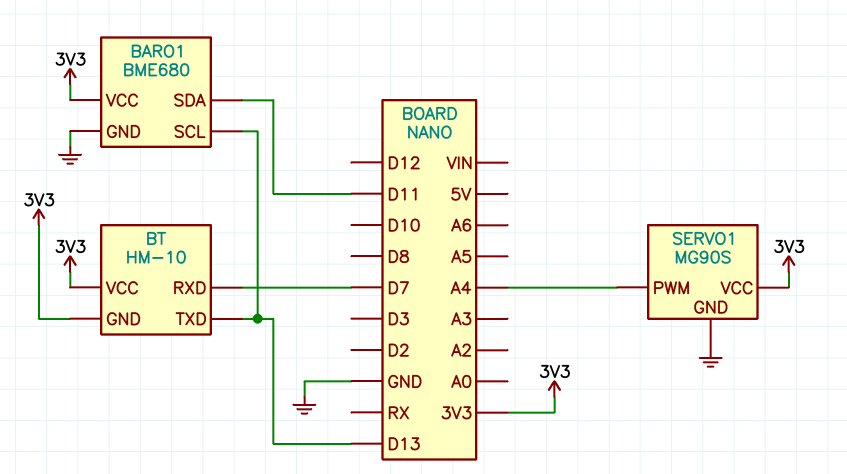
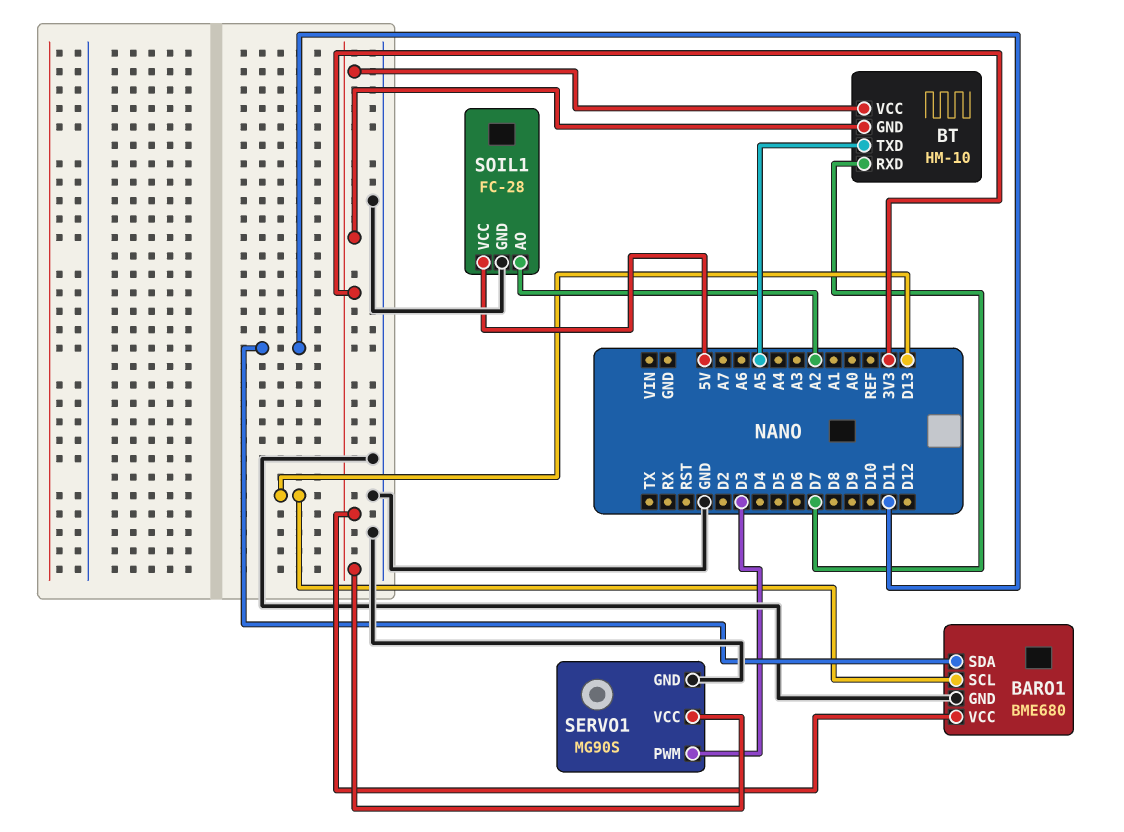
BT pin TXD: D13 -> A5
SERVO1 pin PWM: A4 -> D3
SOIL1: none -> FC-28
SOIL1 pin AO: none -> A2
SOIL1 pin GND: none -> GND
SOIL1 pin VCC: none -> 5V

